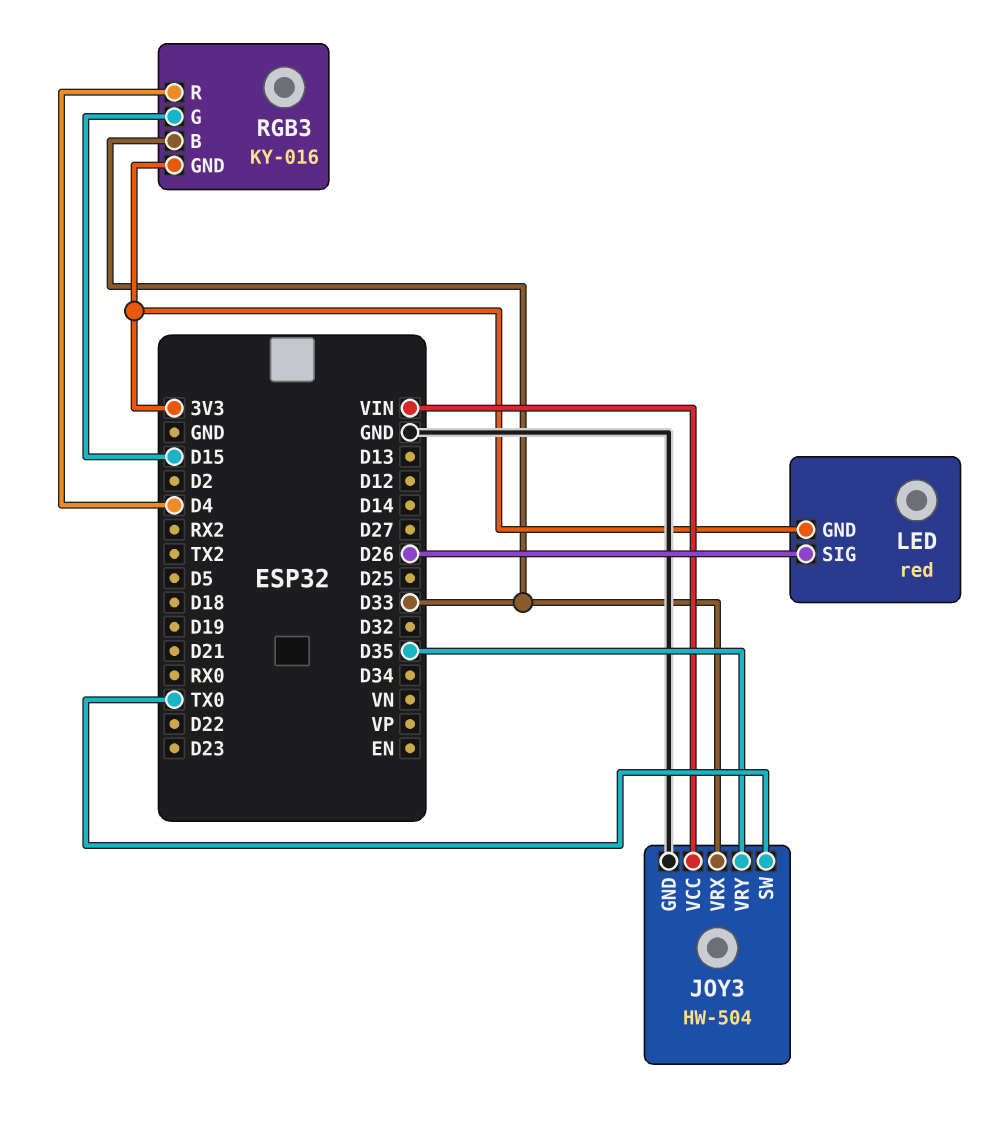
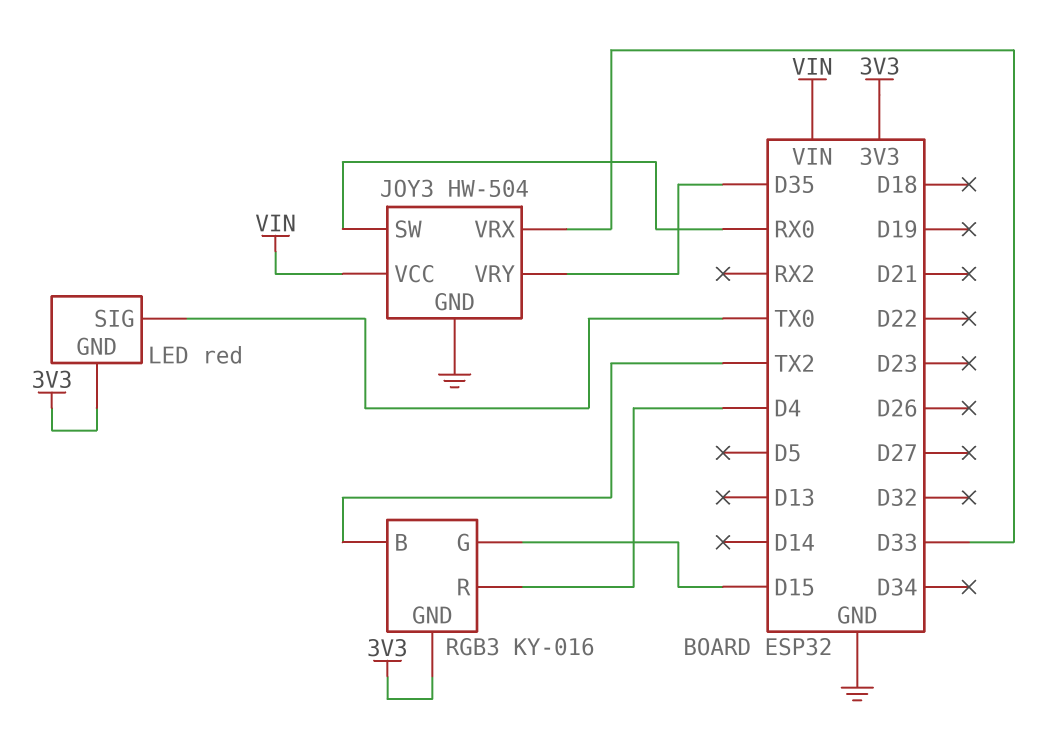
JOY3 pin SW: TX0 -> RX0
LED pin SIG: D26 -> TX0
RGB3 pin B: D33 -> TX2

